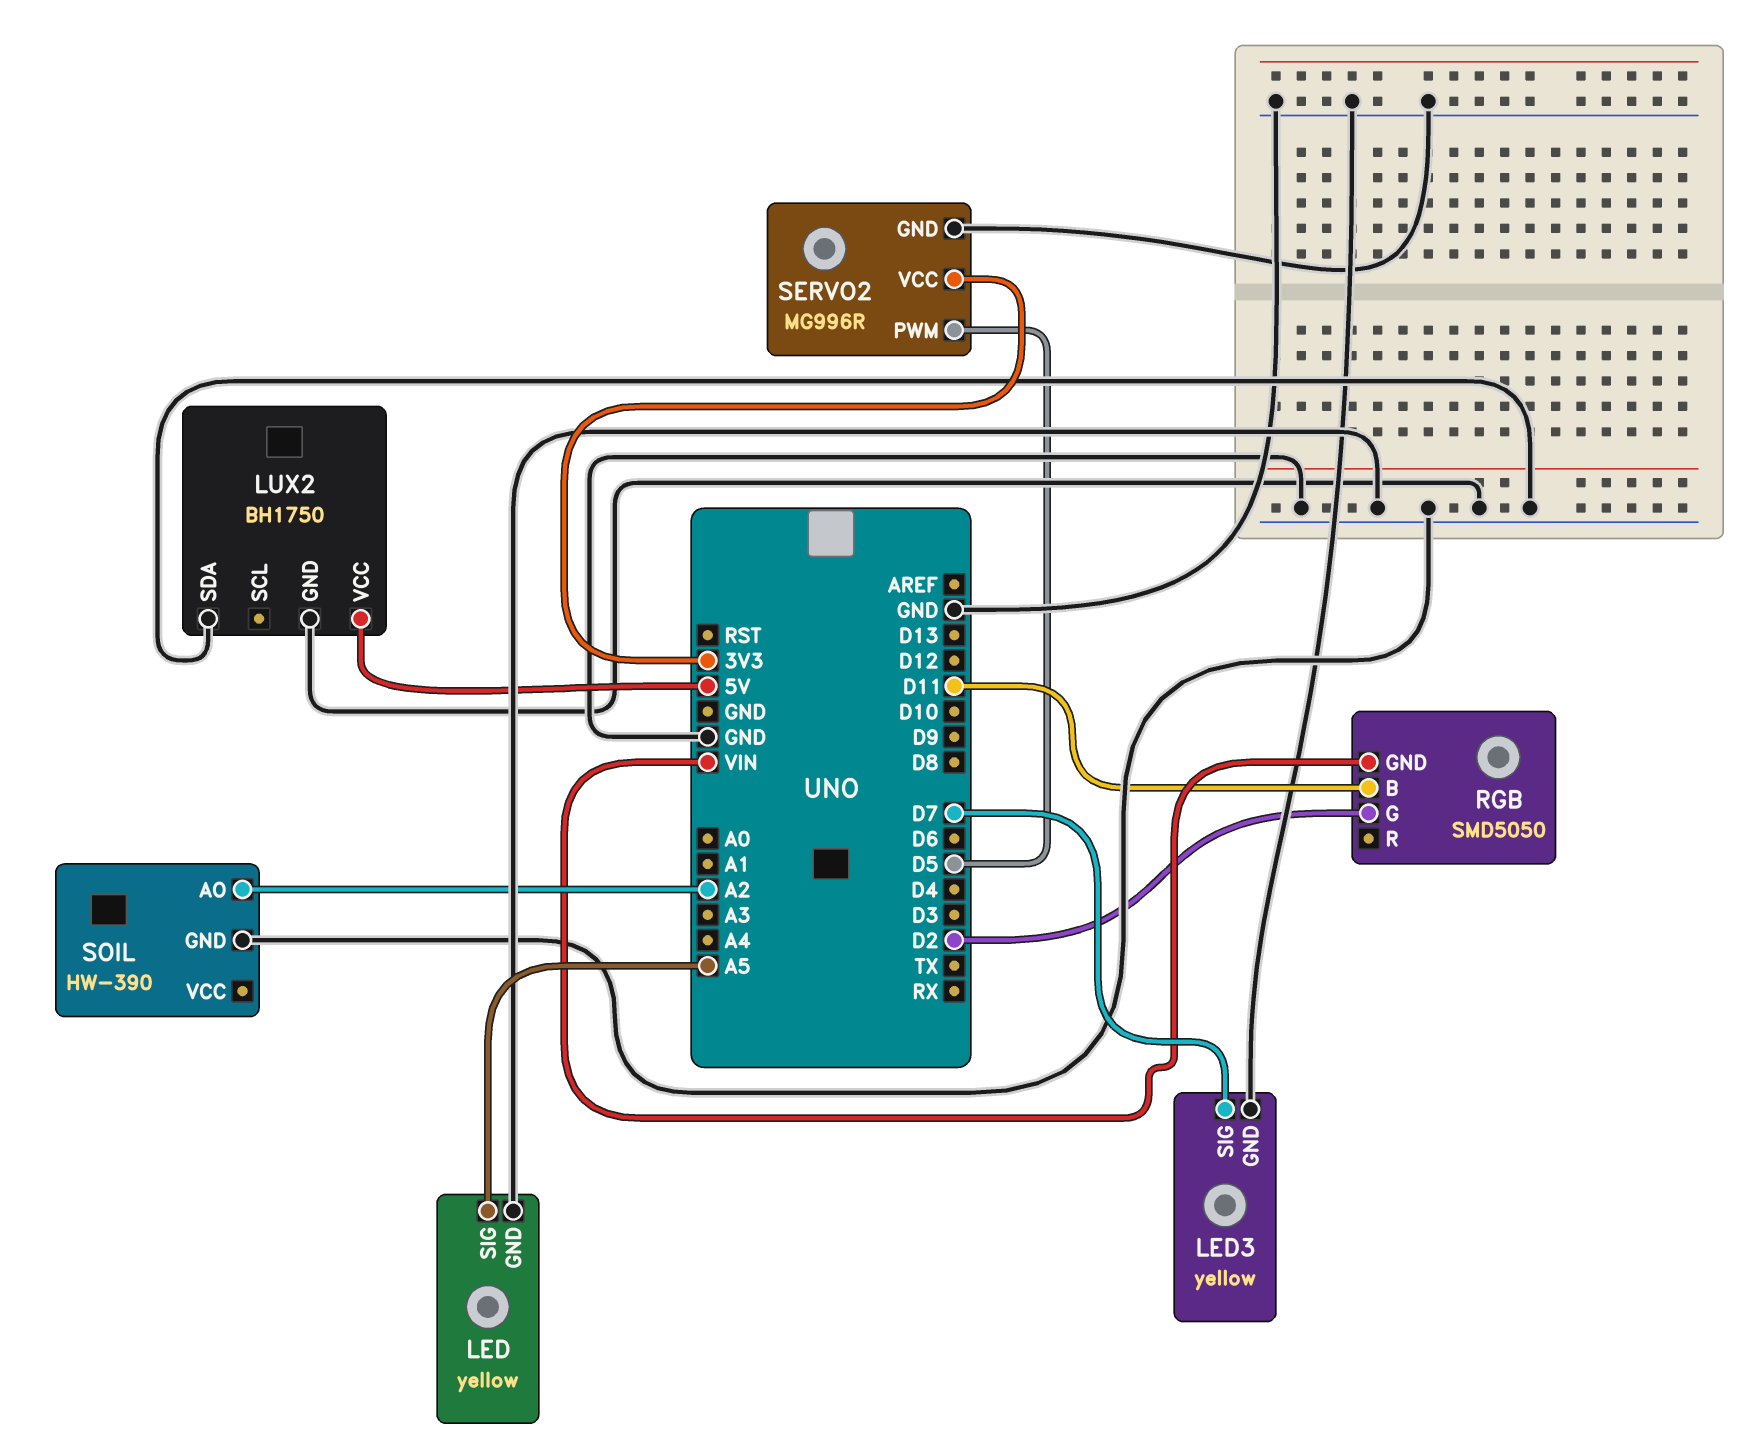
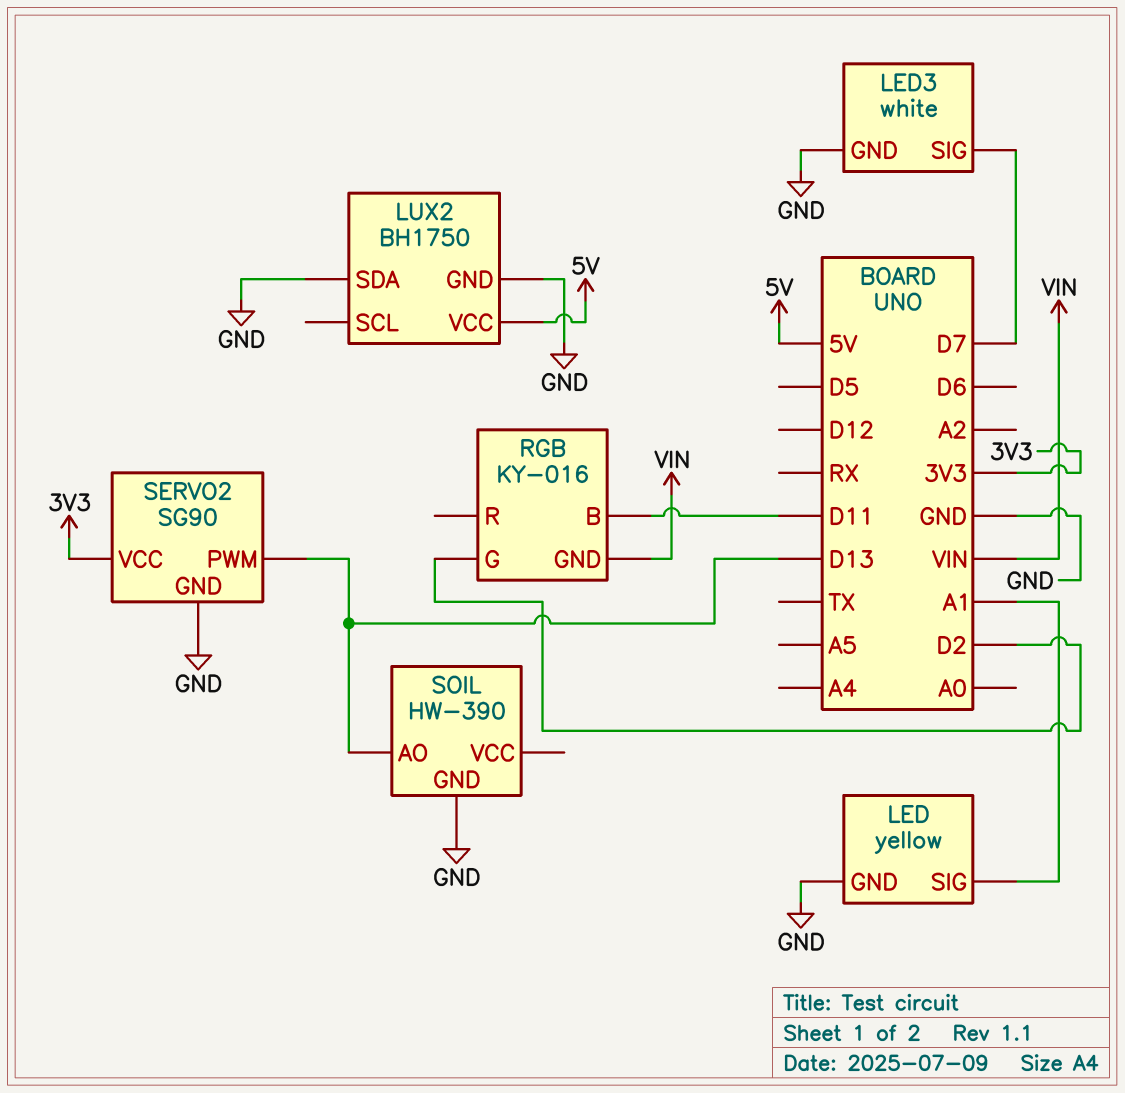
LED pin SIG: A5 -> A1
LED3: yellow -> white
RGB: SMD5050 -> KY-016
SERVO2: MG996R -> SG90
SERVO2 pin PWM: D5 -> D13
SOIL pin AO: A2 -> D13

